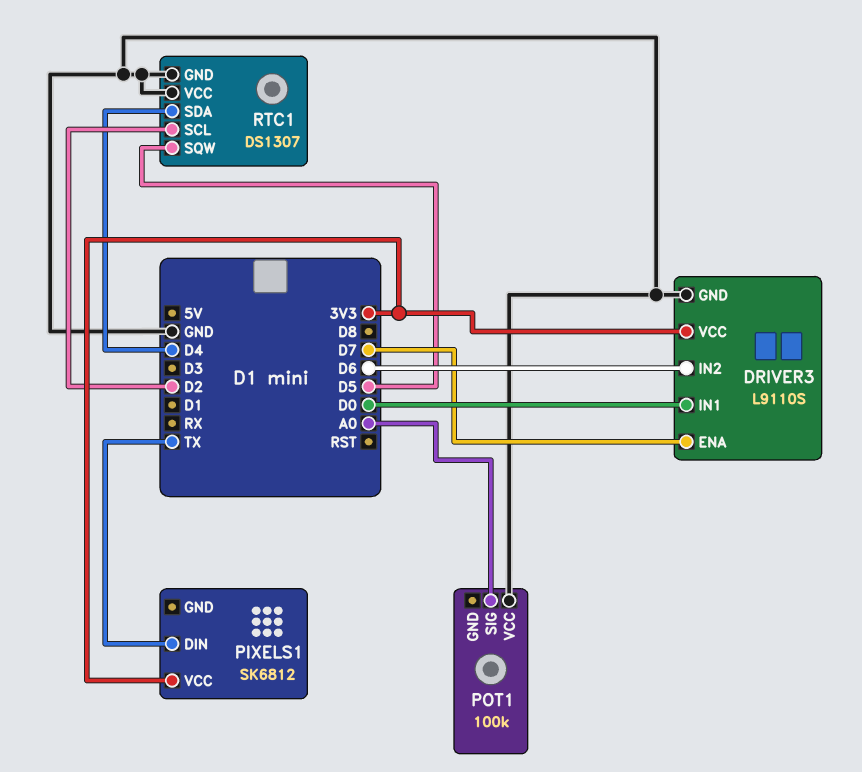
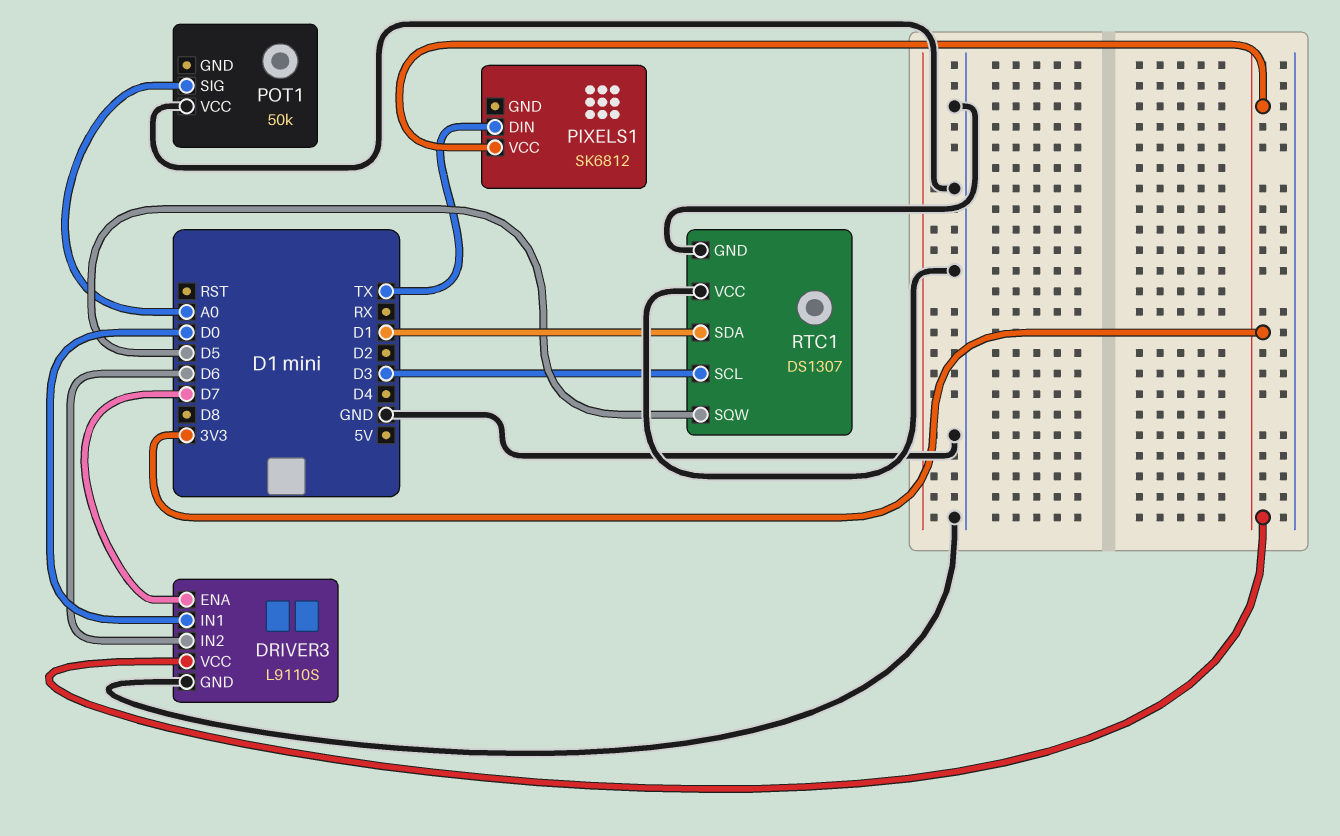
POT1: 100k -> 50k
RTC1 pin SCL: D2 -> D3
RTC1 pin SDA: D4 -> D1

